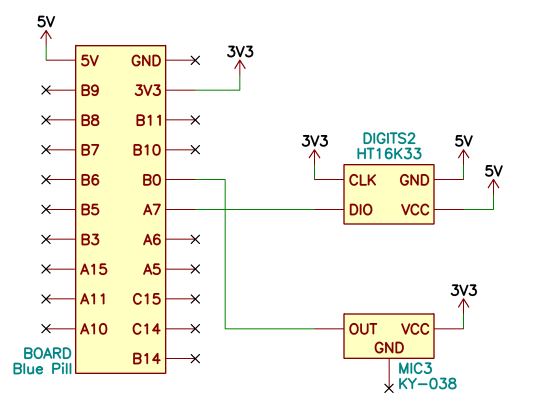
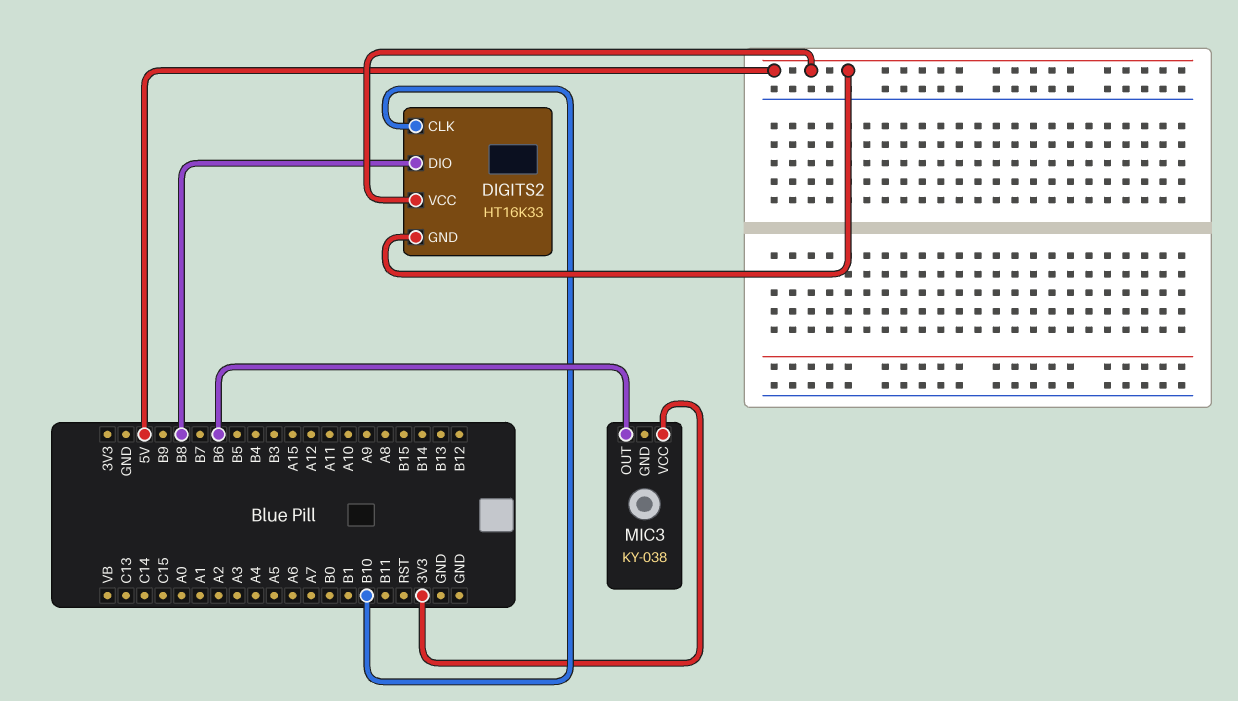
DIGITS2 pin CLK: 3V3 -> B10
DIGITS2 pin DIO: A7 -> B8
MIC3 pin OUT: B0 -> B6

